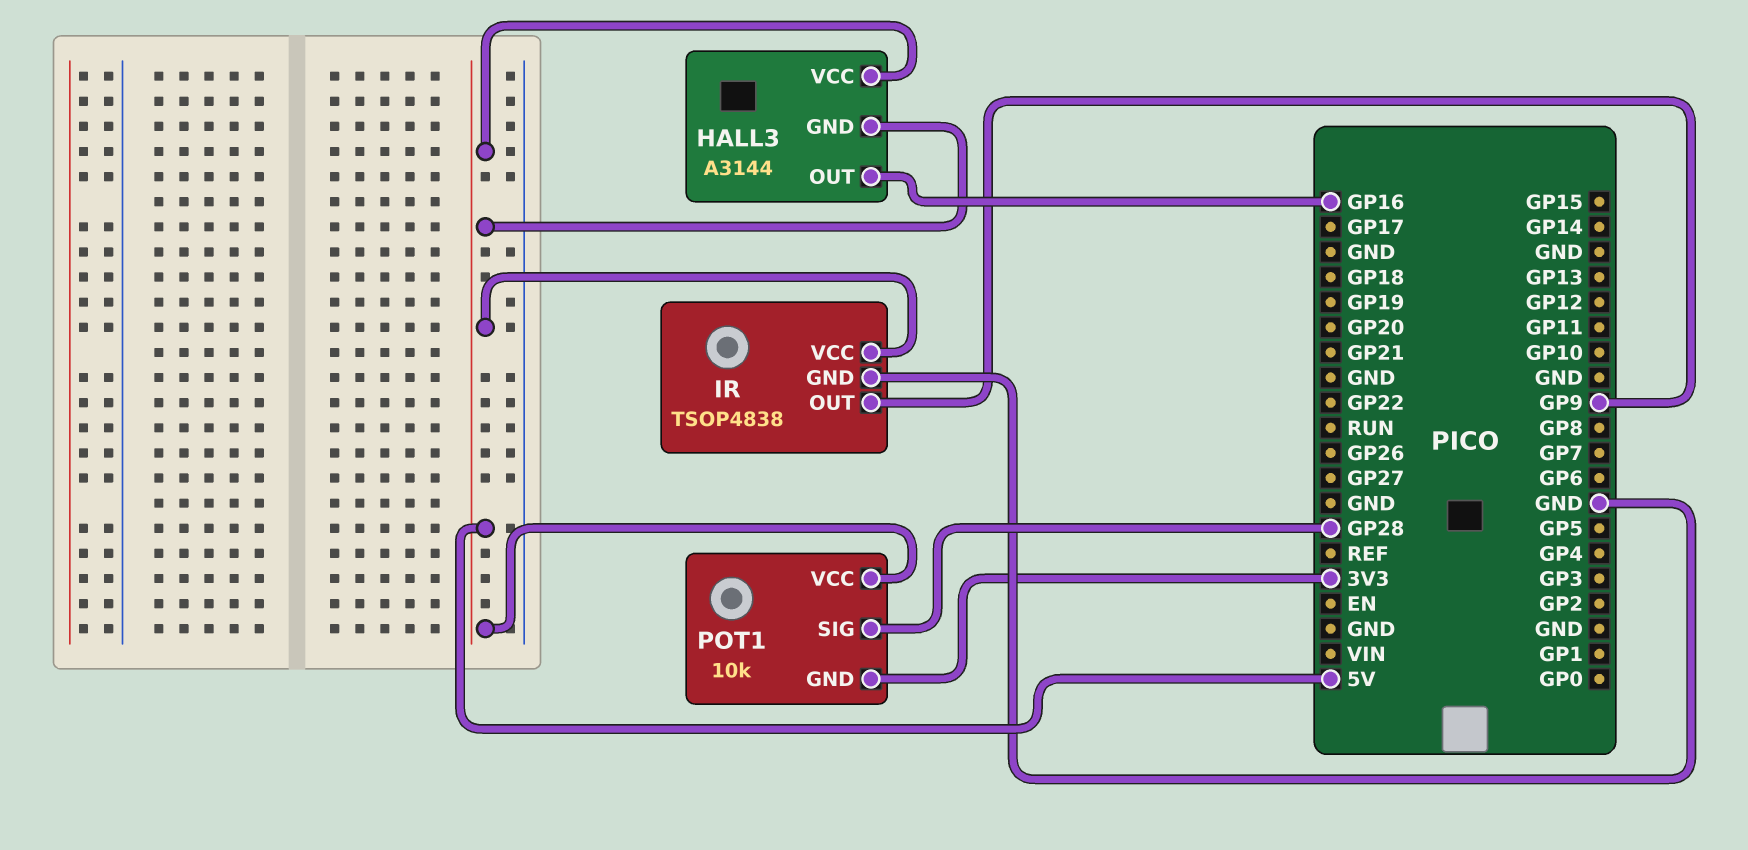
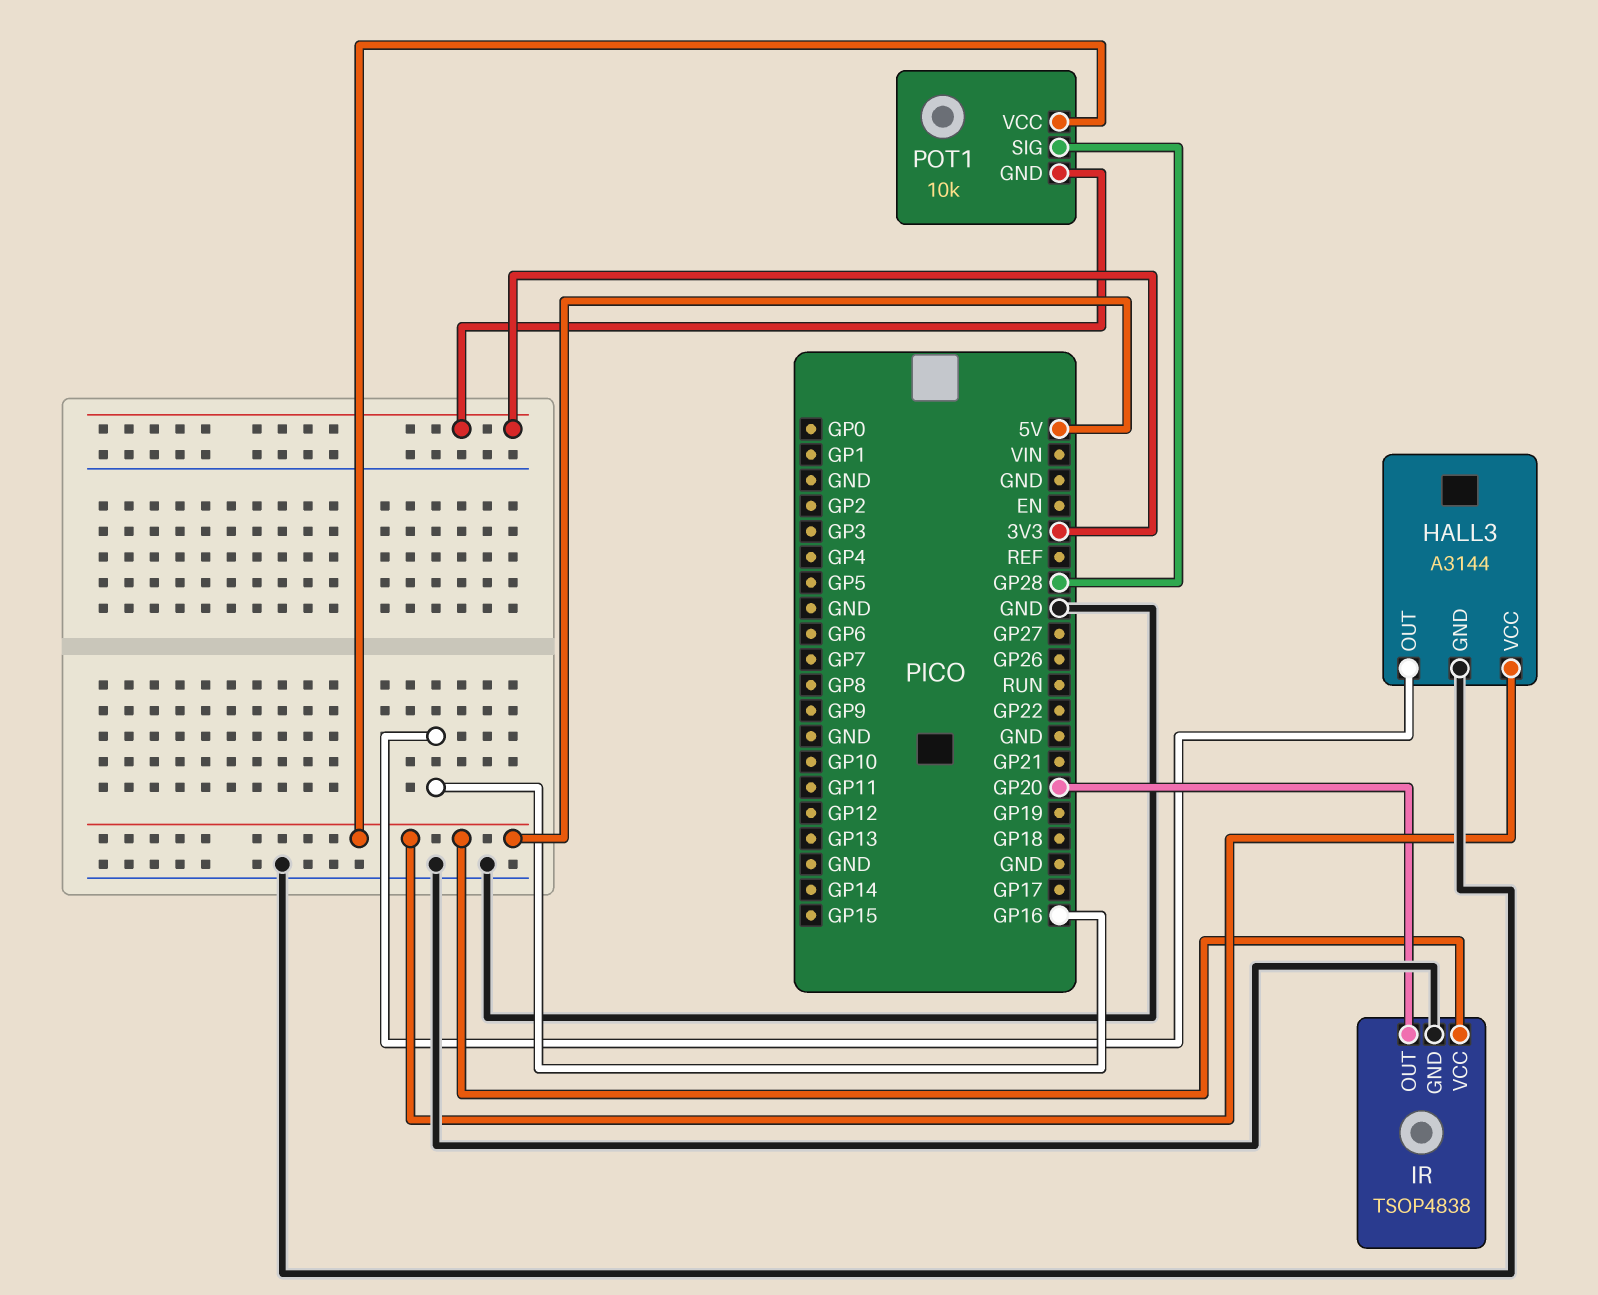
HALL3 pin GND: 5V -> GND
IR pin OUT: GP9 -> GP20

